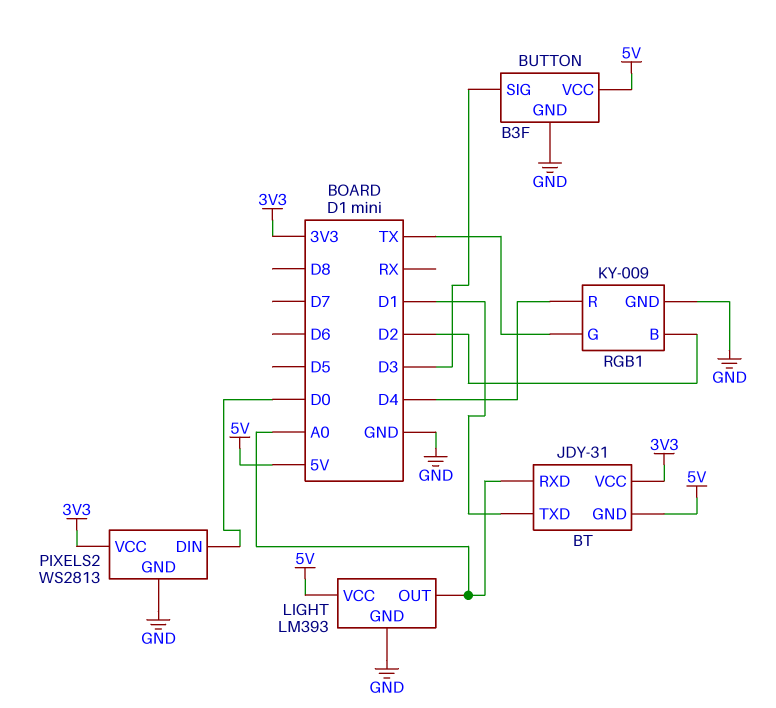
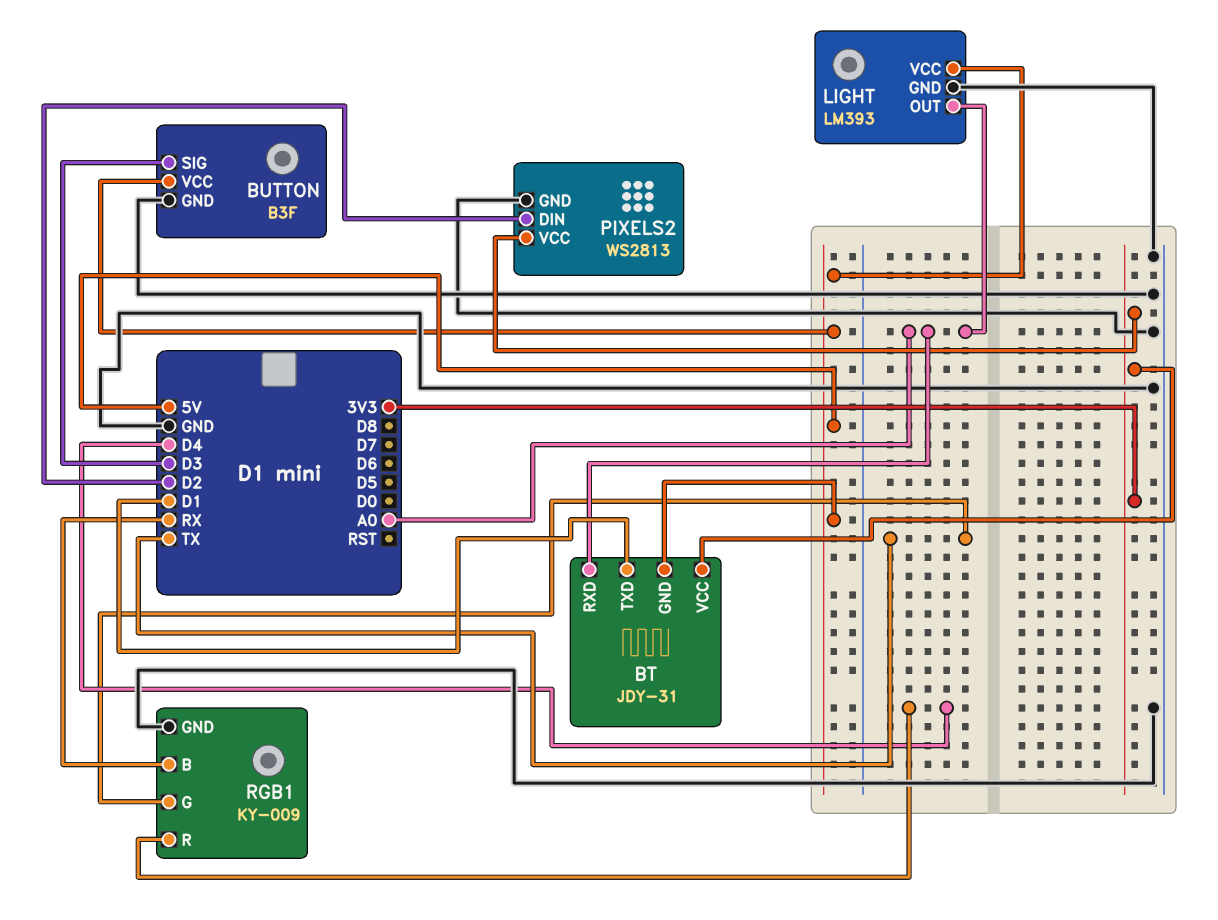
PIXELS2 pin DIN: D0 -> D2
RGB1 pin B: D2 -> RX

